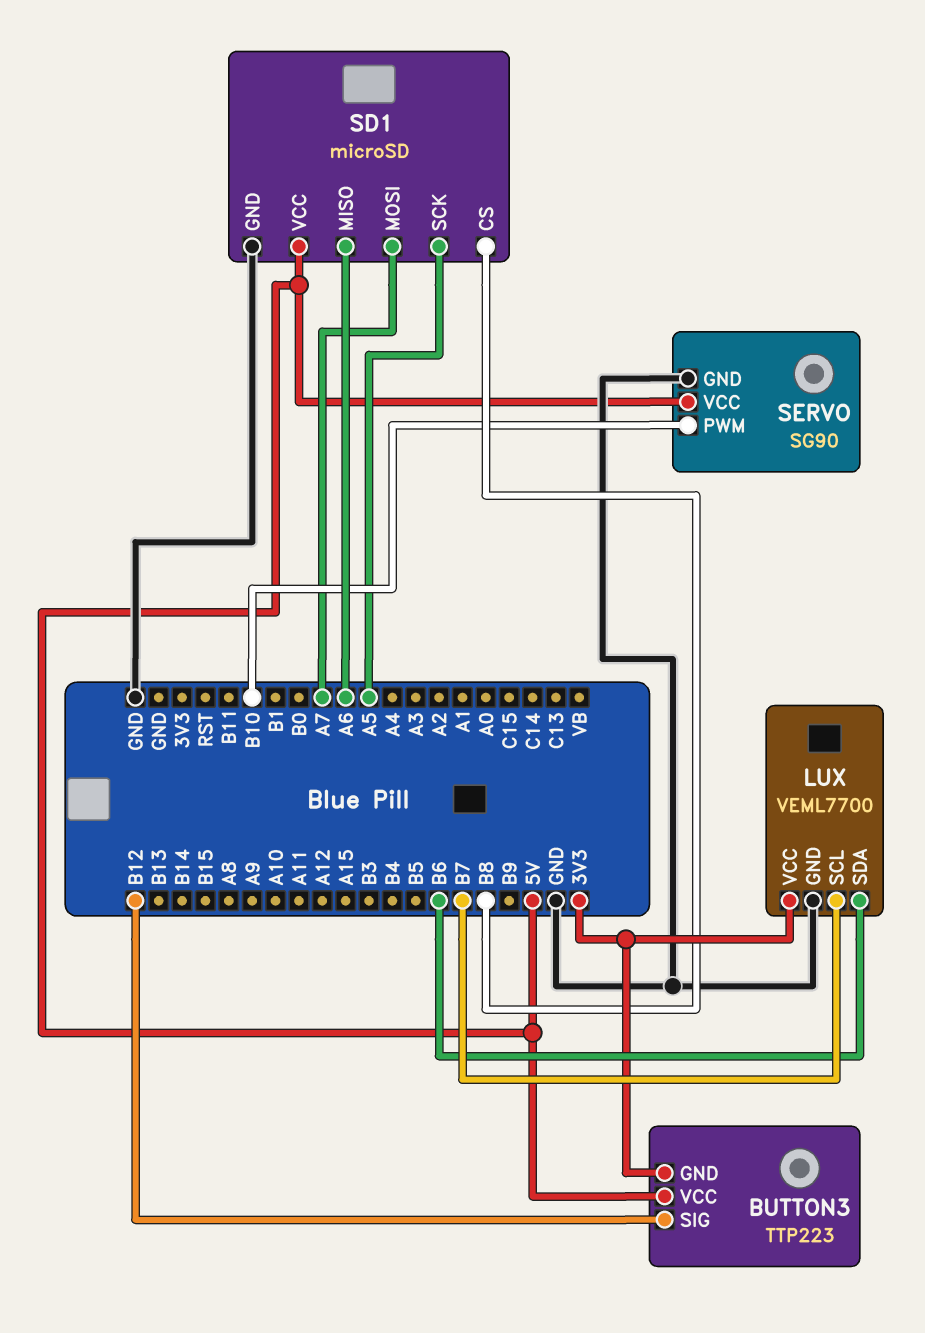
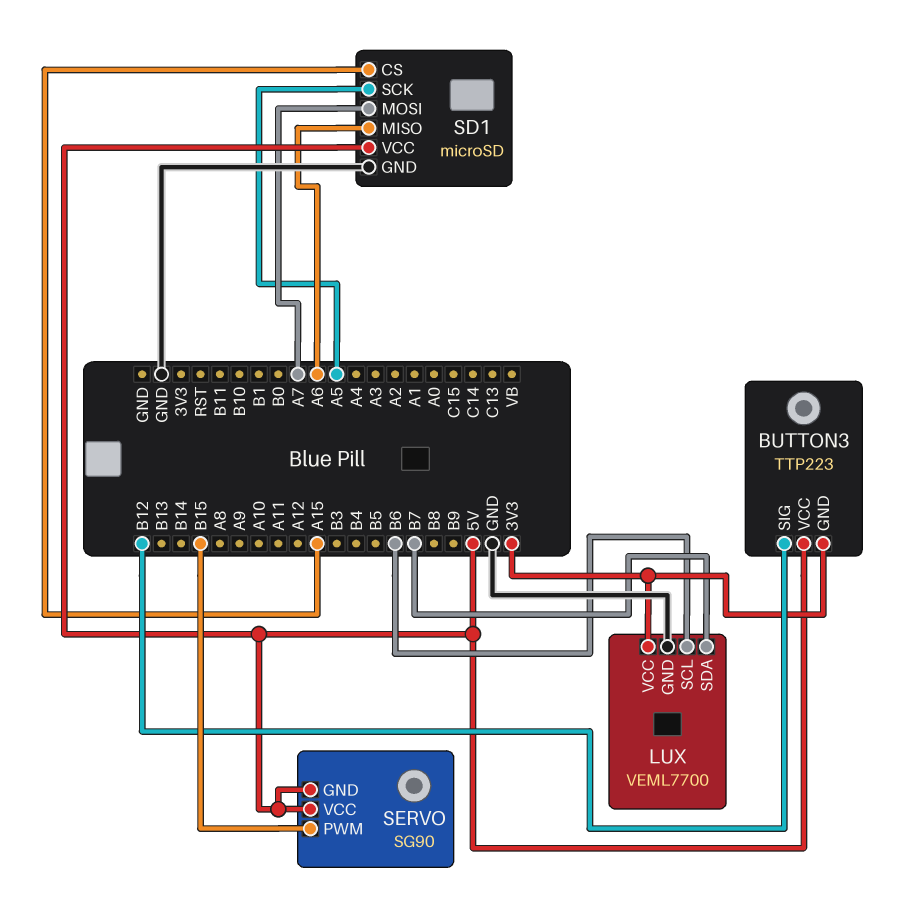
LUX pin SCL: B7 -> B6
LUX pin SDA: B6 -> B7
SD1 pin CS: B8 -> A15
SERVO pin GND: GND -> 5V
SERVO pin PWM: B10 -> B15

